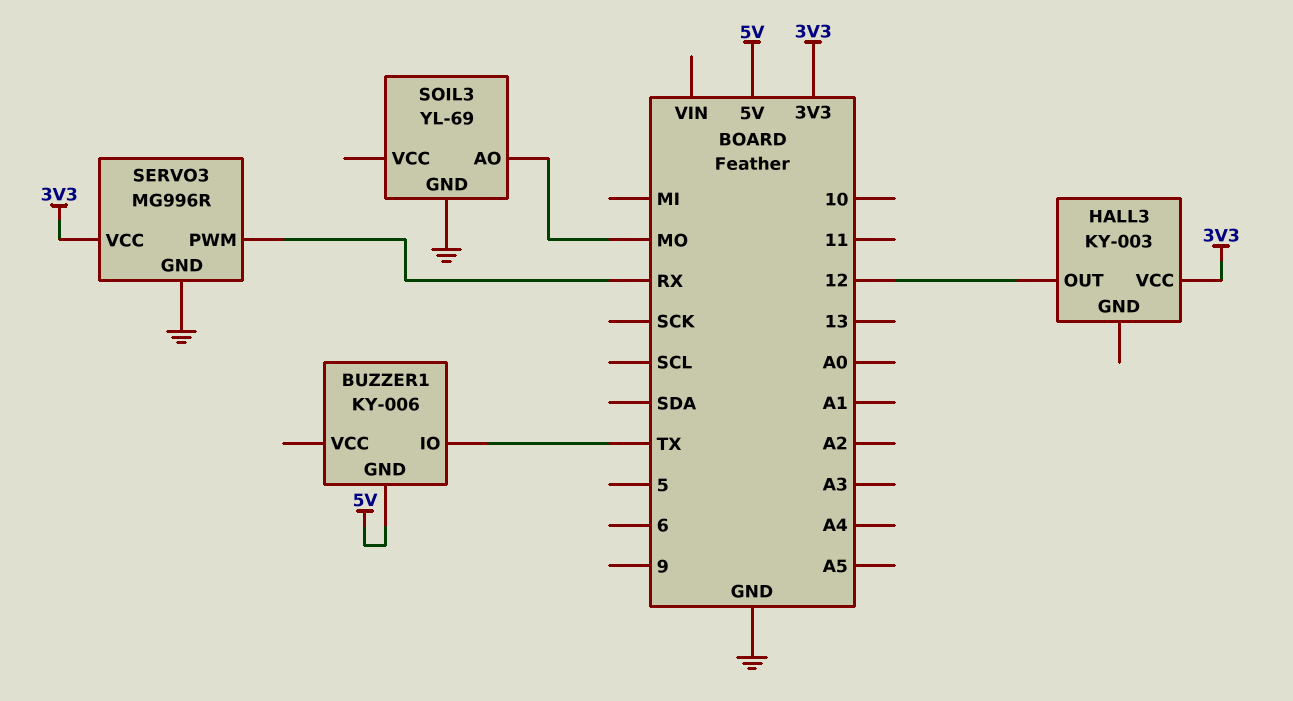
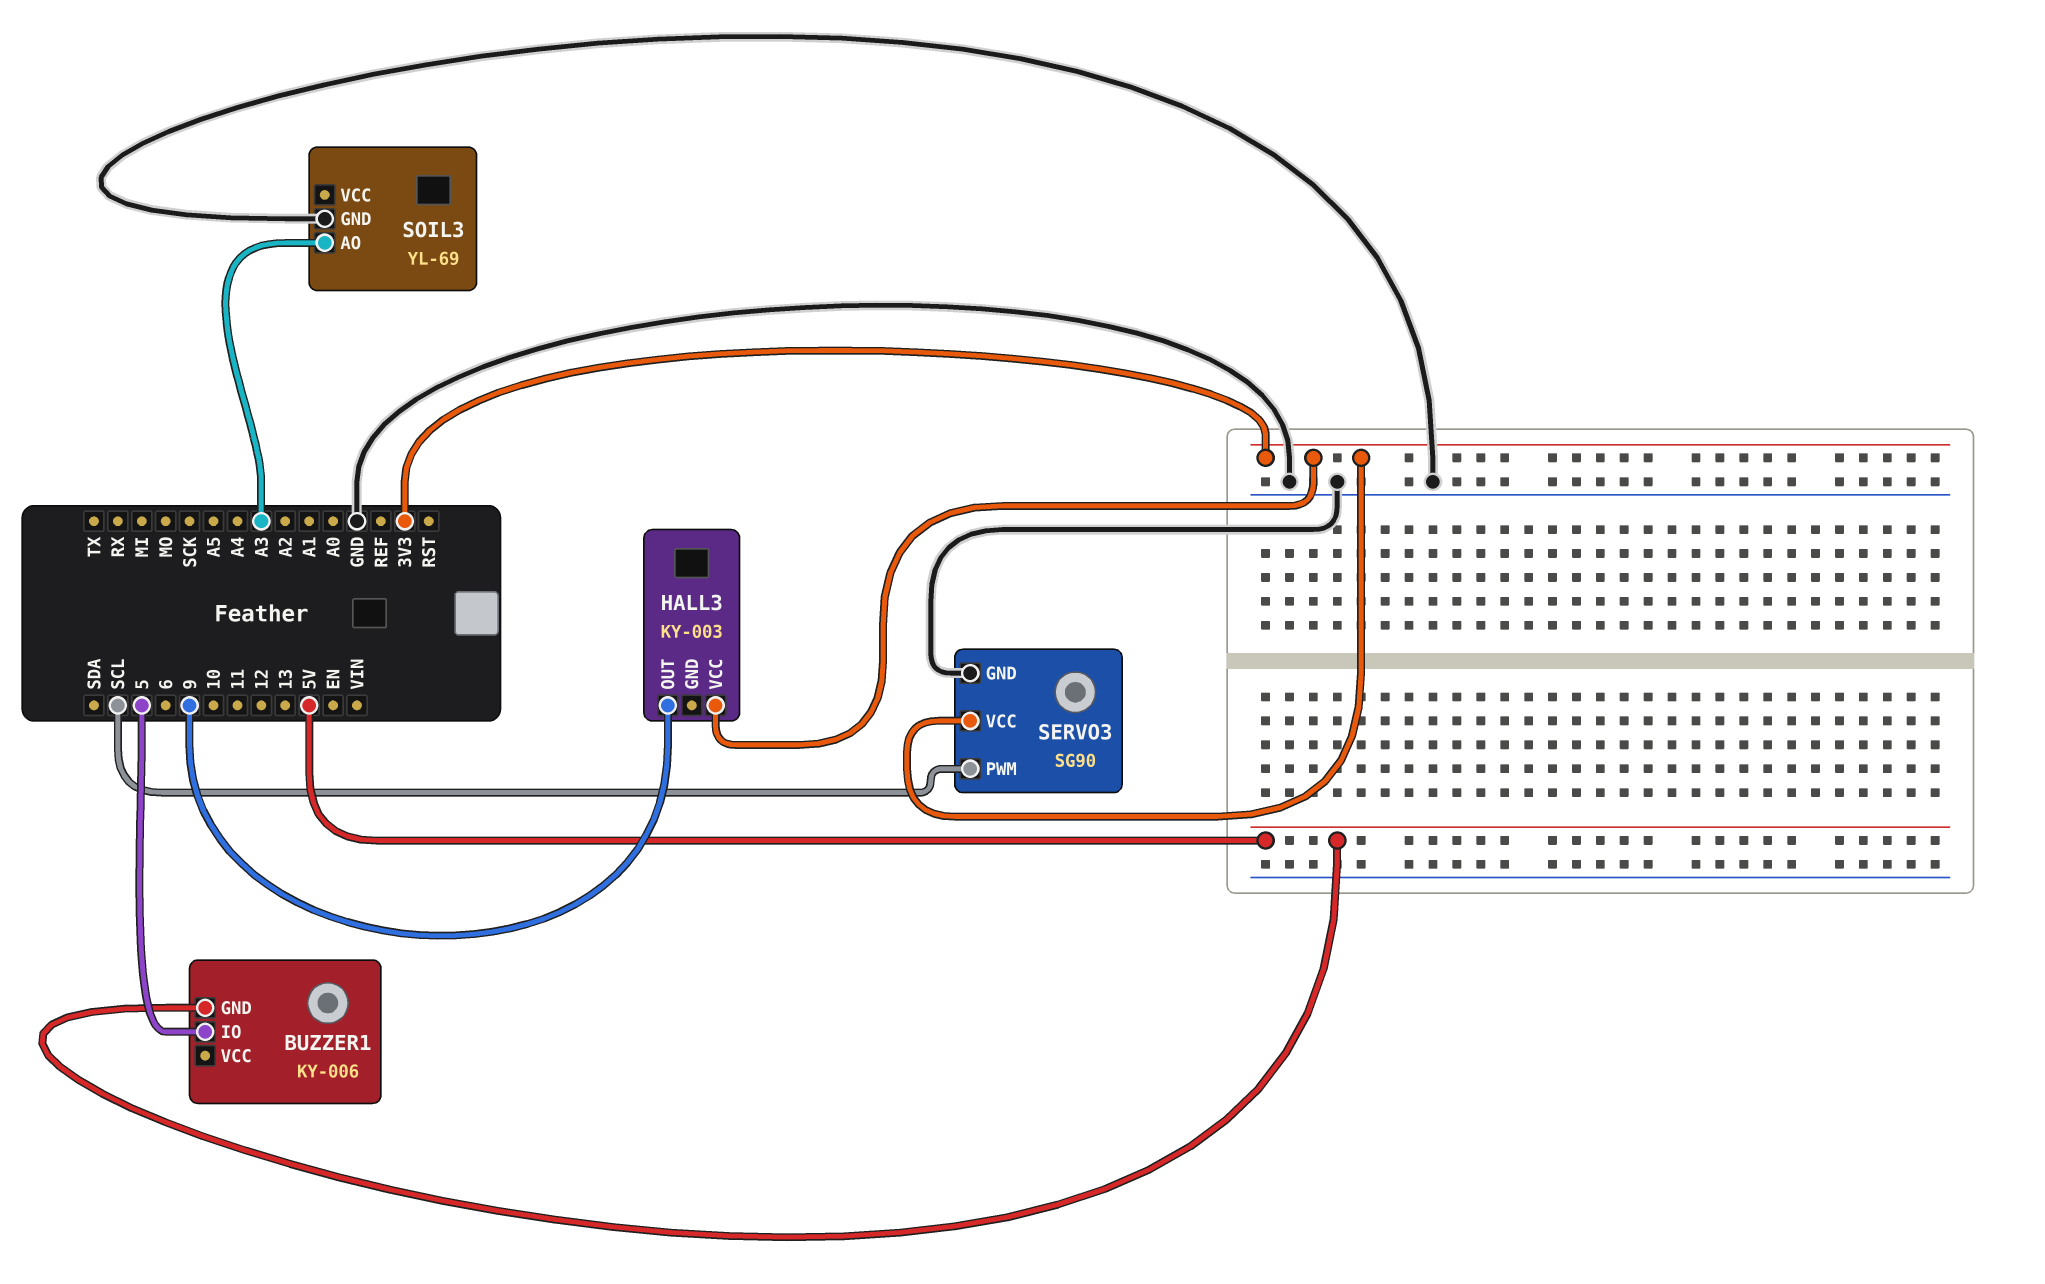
BUZZER1 pin IO: TX -> 5
HALL3 pin OUT: 12 -> 9
SERVO3: MG996R -> SG90
SERVO3 pin PWM: RX -> SCL
SOIL3 pin AO: MO -> A3

